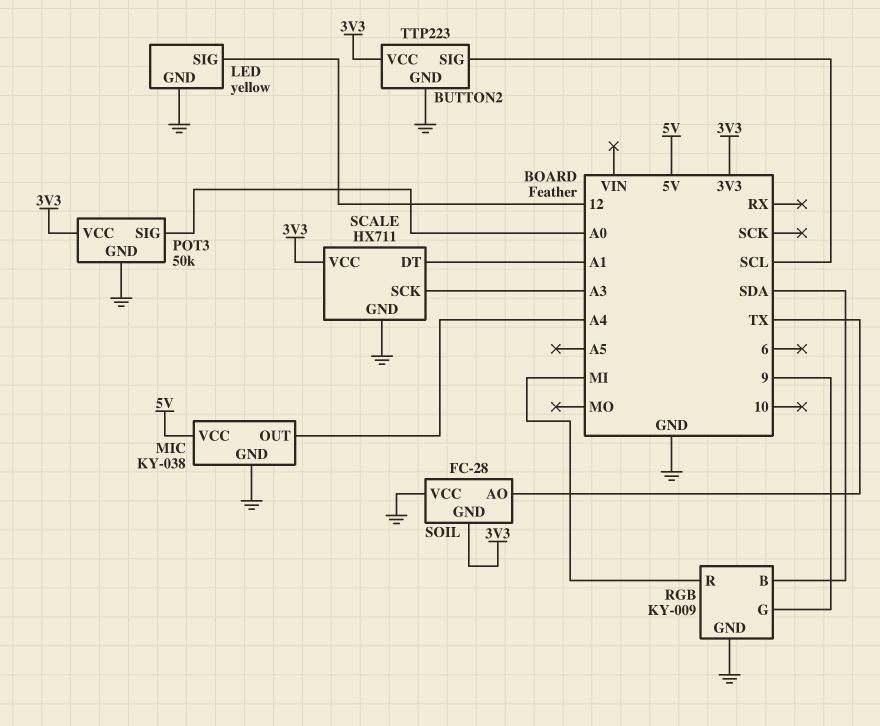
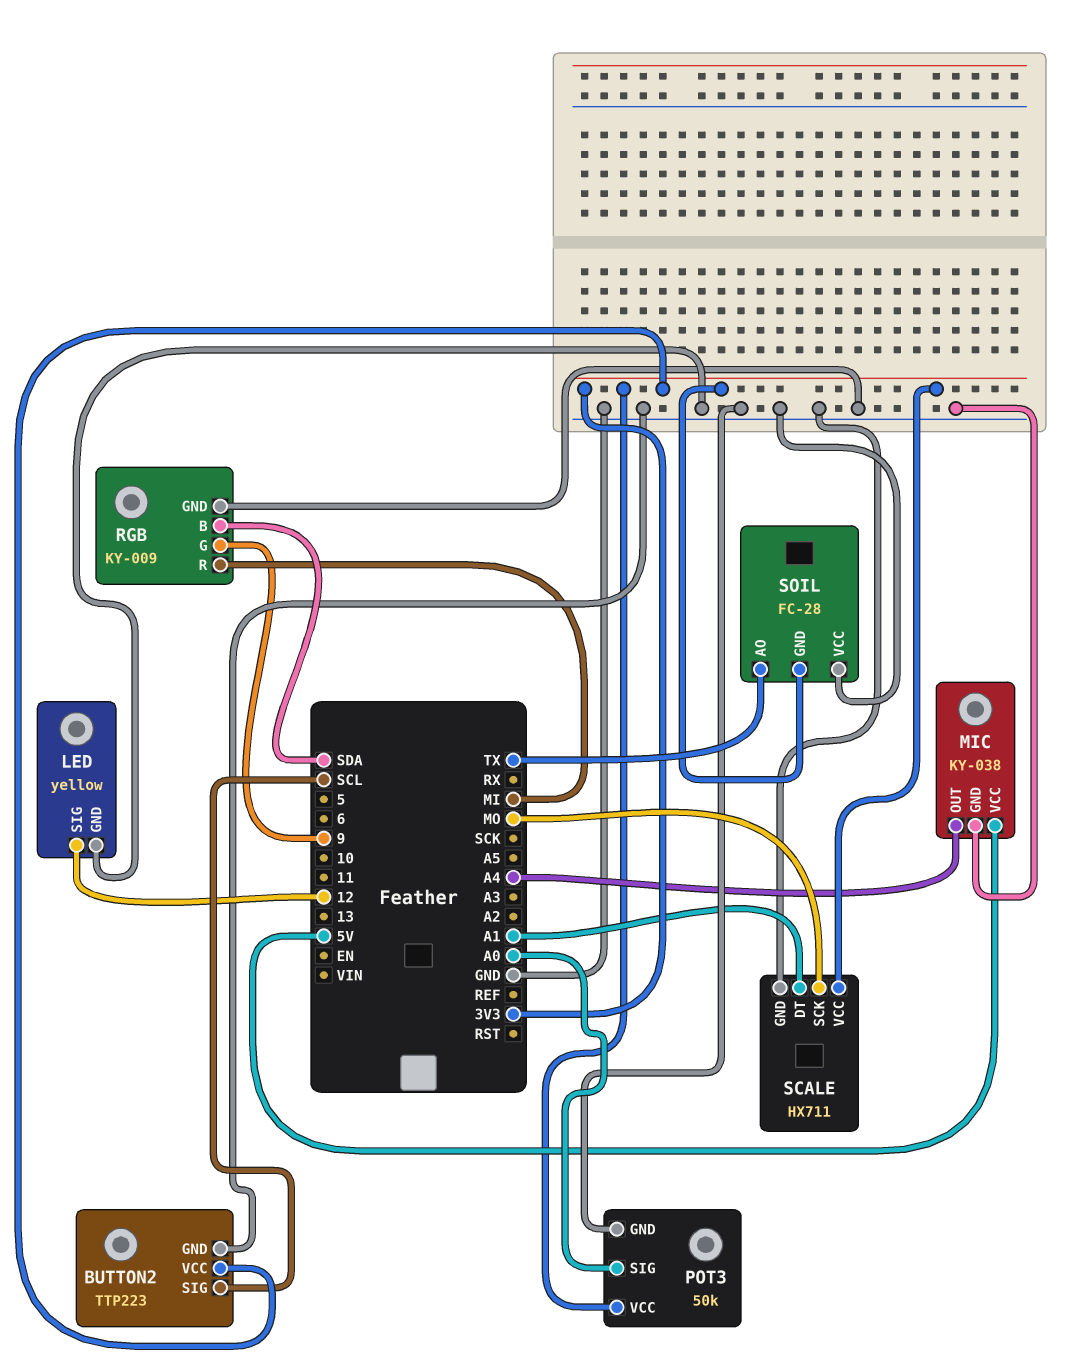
SCALE pin SCK: A3 -> MO

